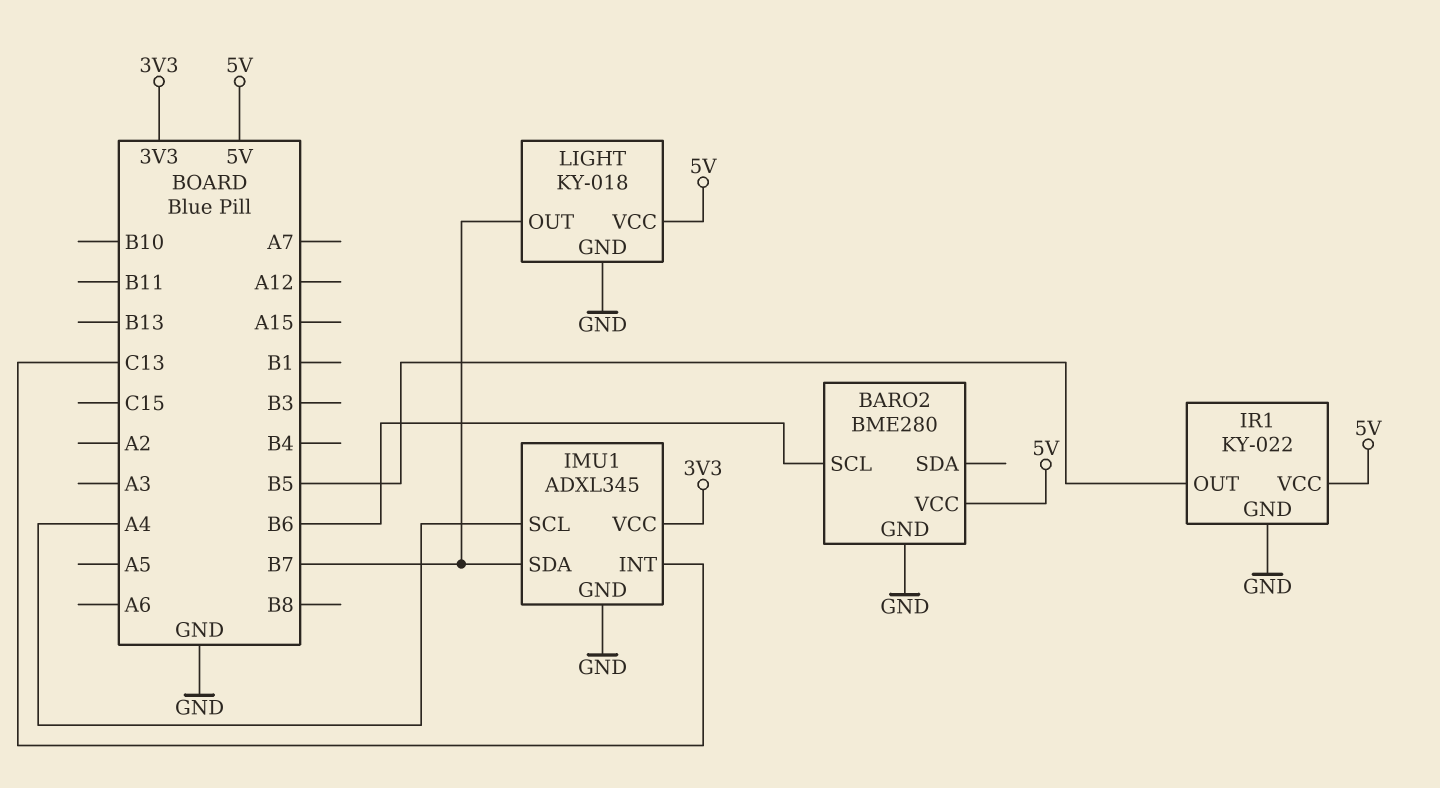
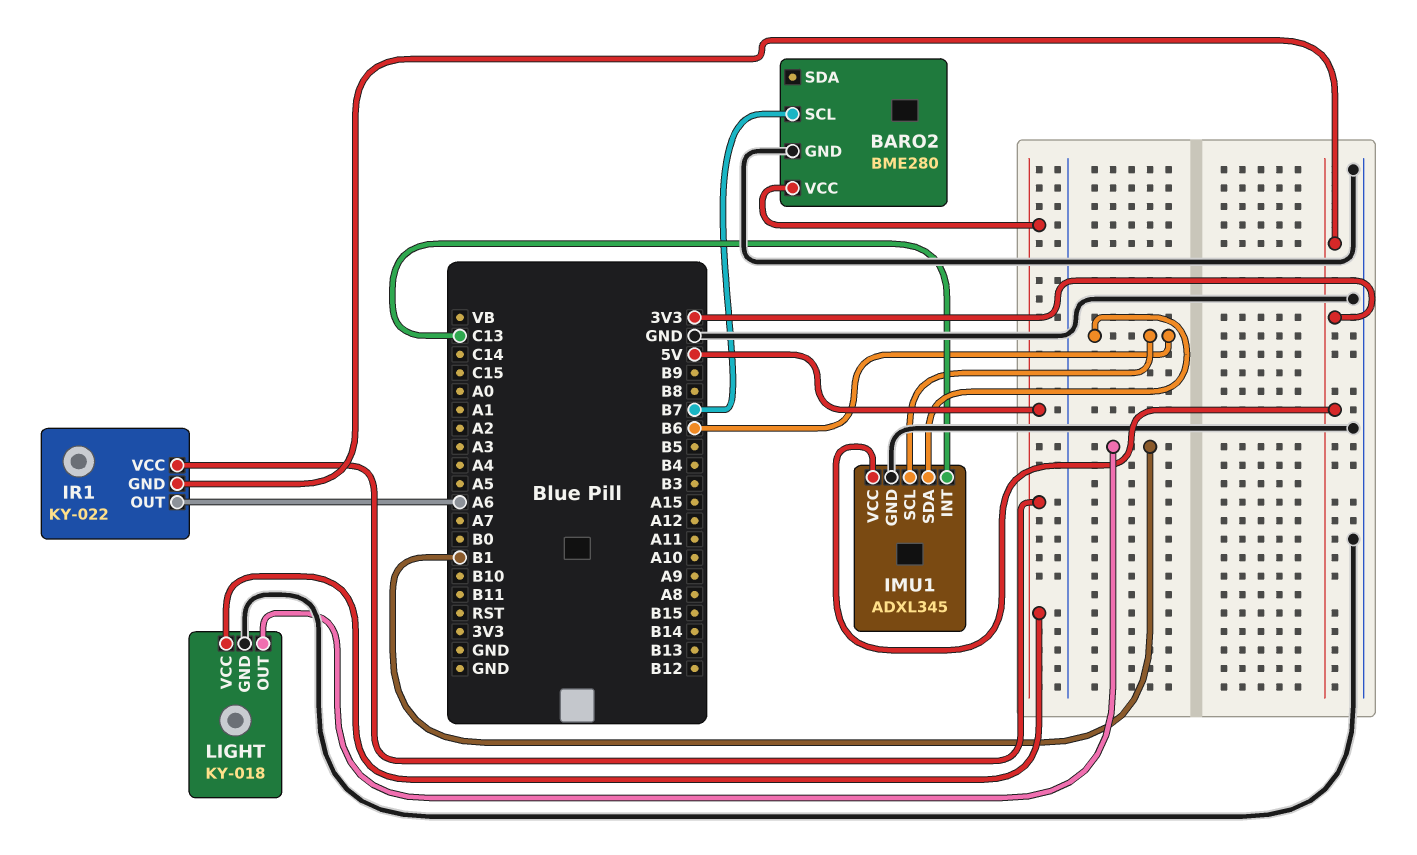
BARO2 pin SCL: B6 -> B7
IMU1 pin SCL: A4 -> B6
IMU1 pin SDA: B7 -> B6
IR1 pin GND: GND -> 3V3
IR1 pin OUT: B5 -> A6
LIGHT pin OUT: B7 -> B1

